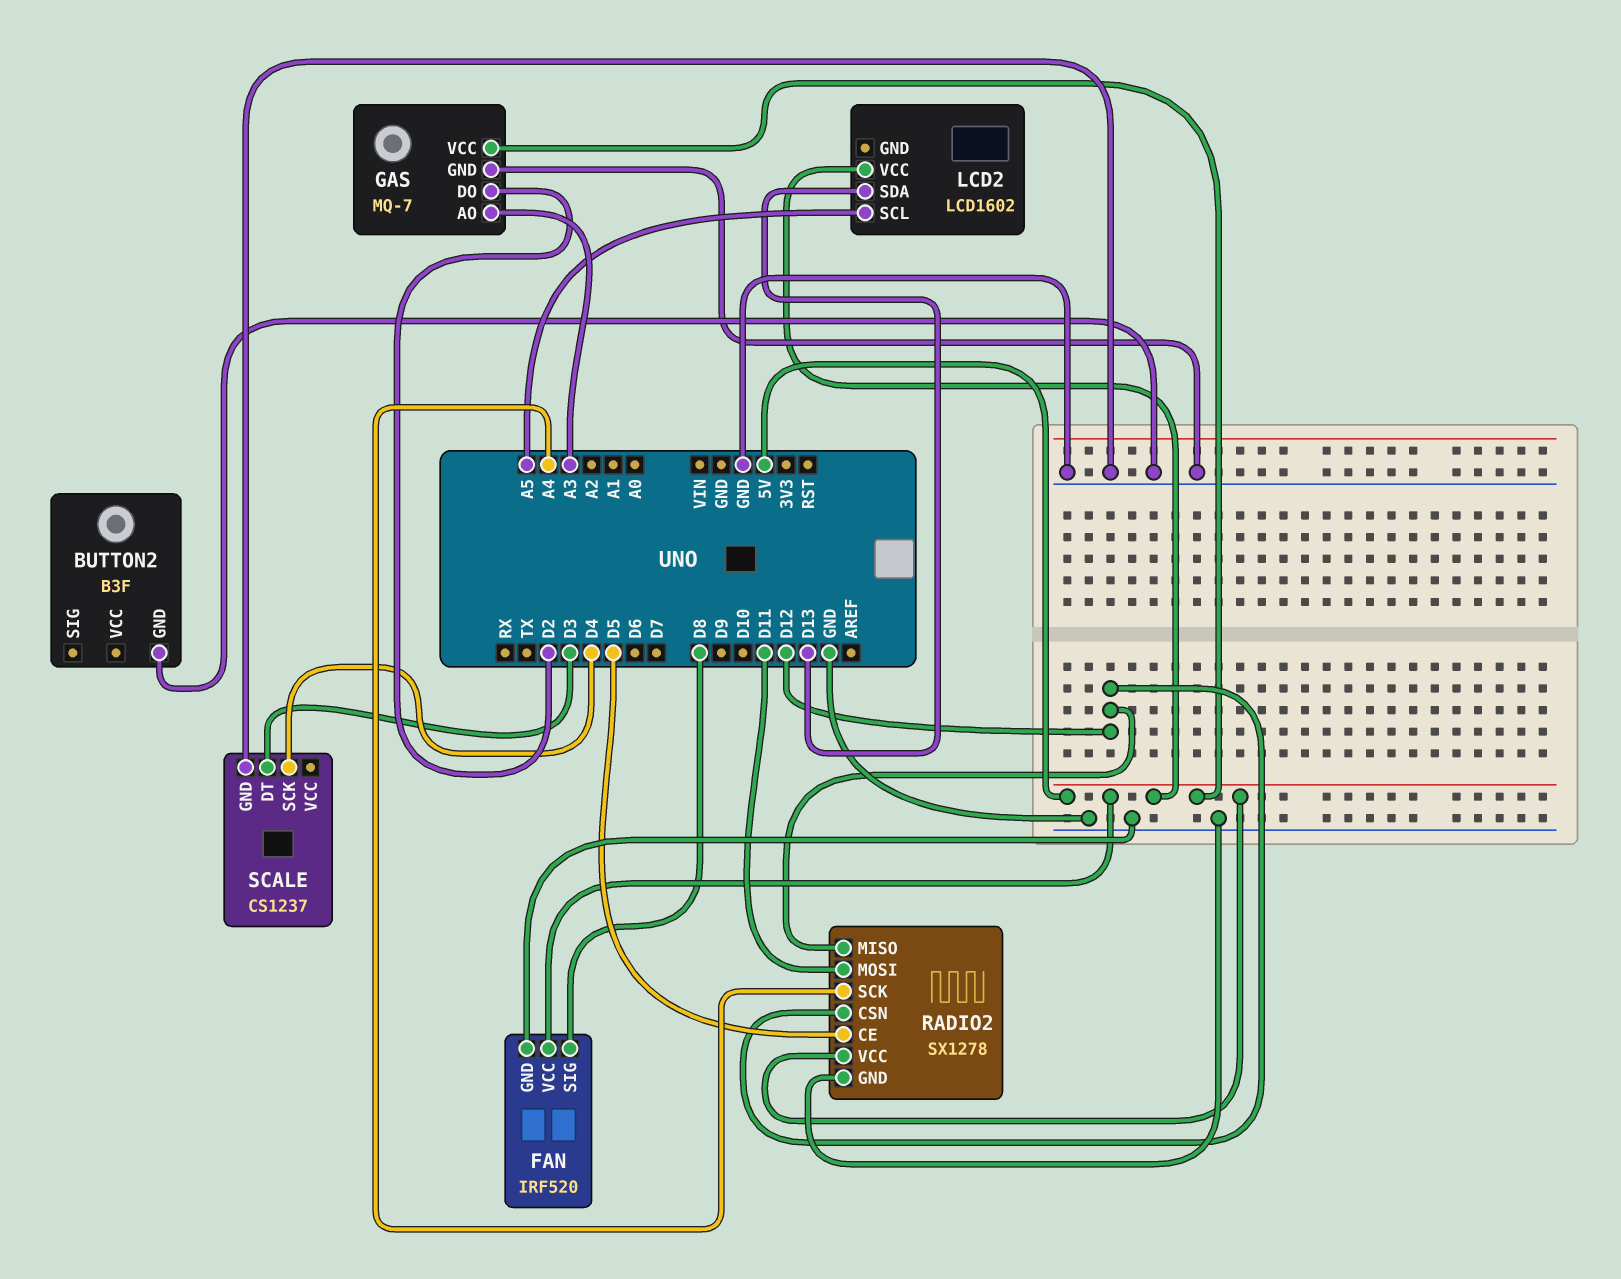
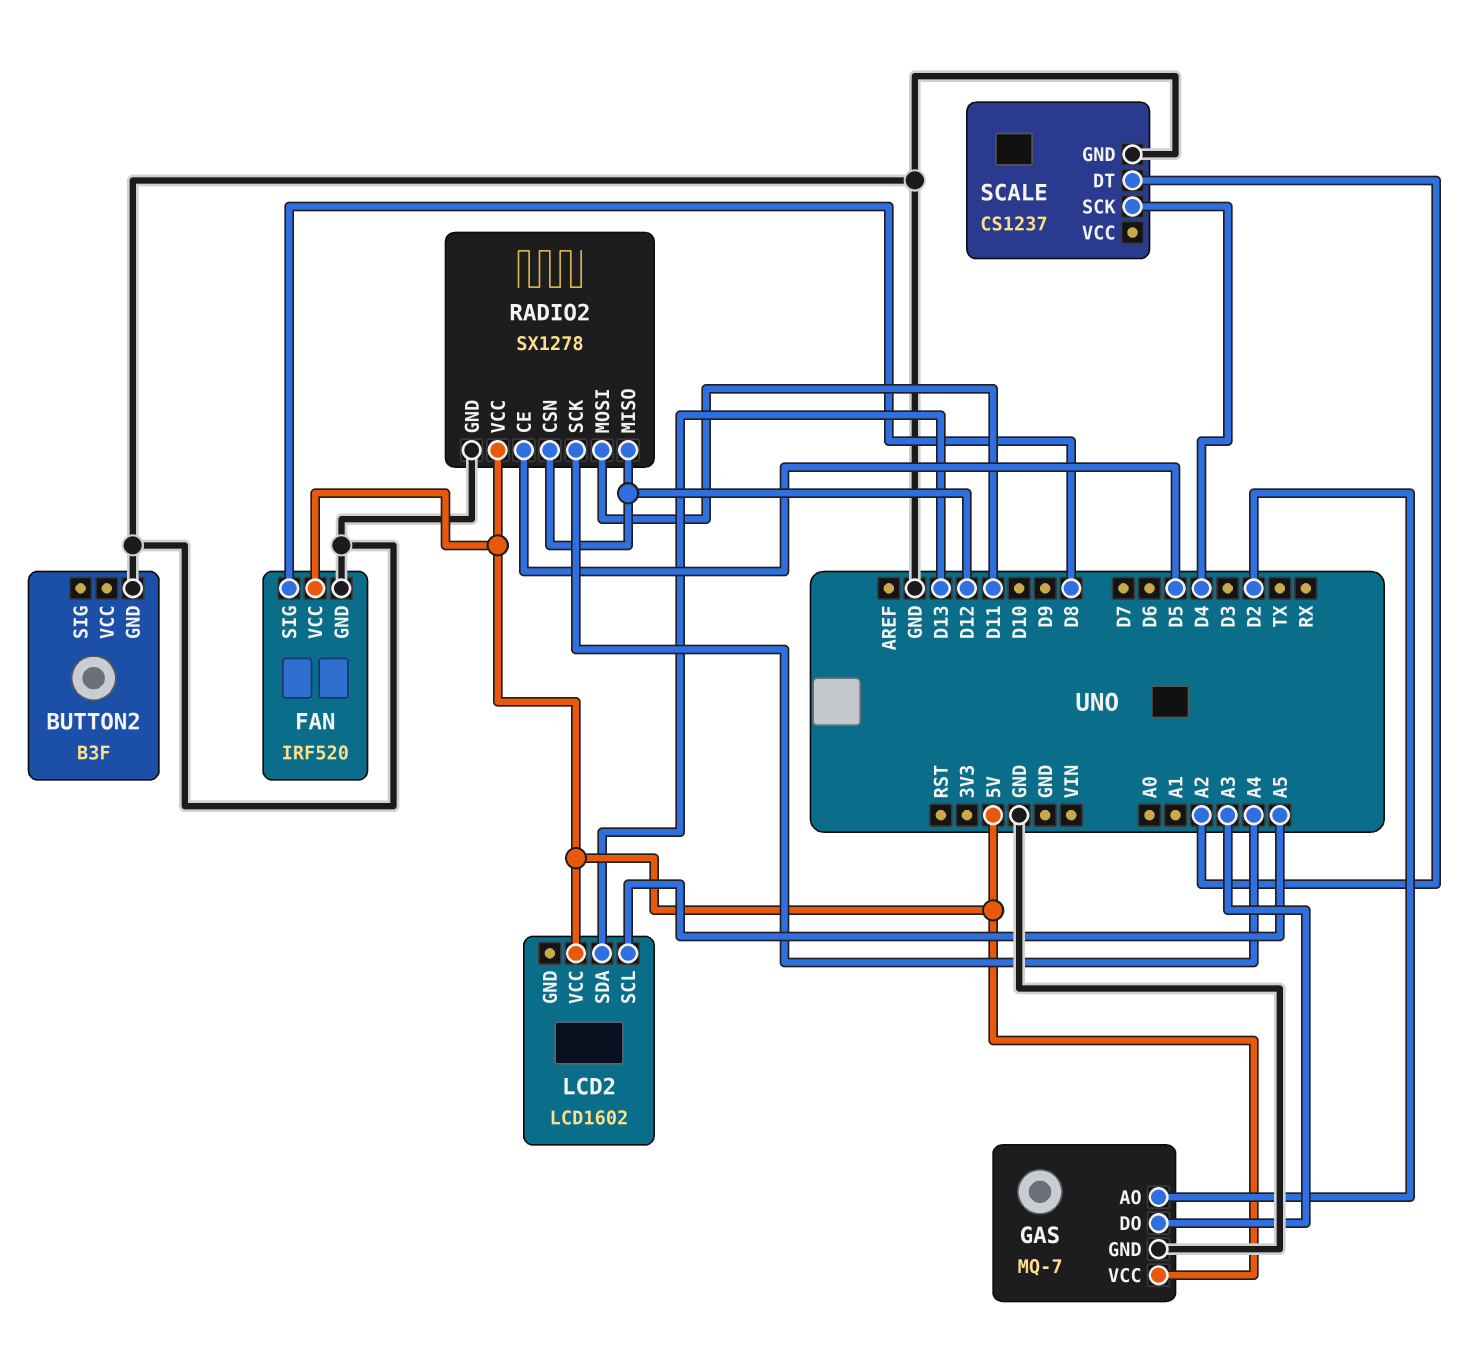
GAS pin AO: A3 -> D2
GAS pin DO: D2 -> A3
SCALE pin DT: D3 -> A2

